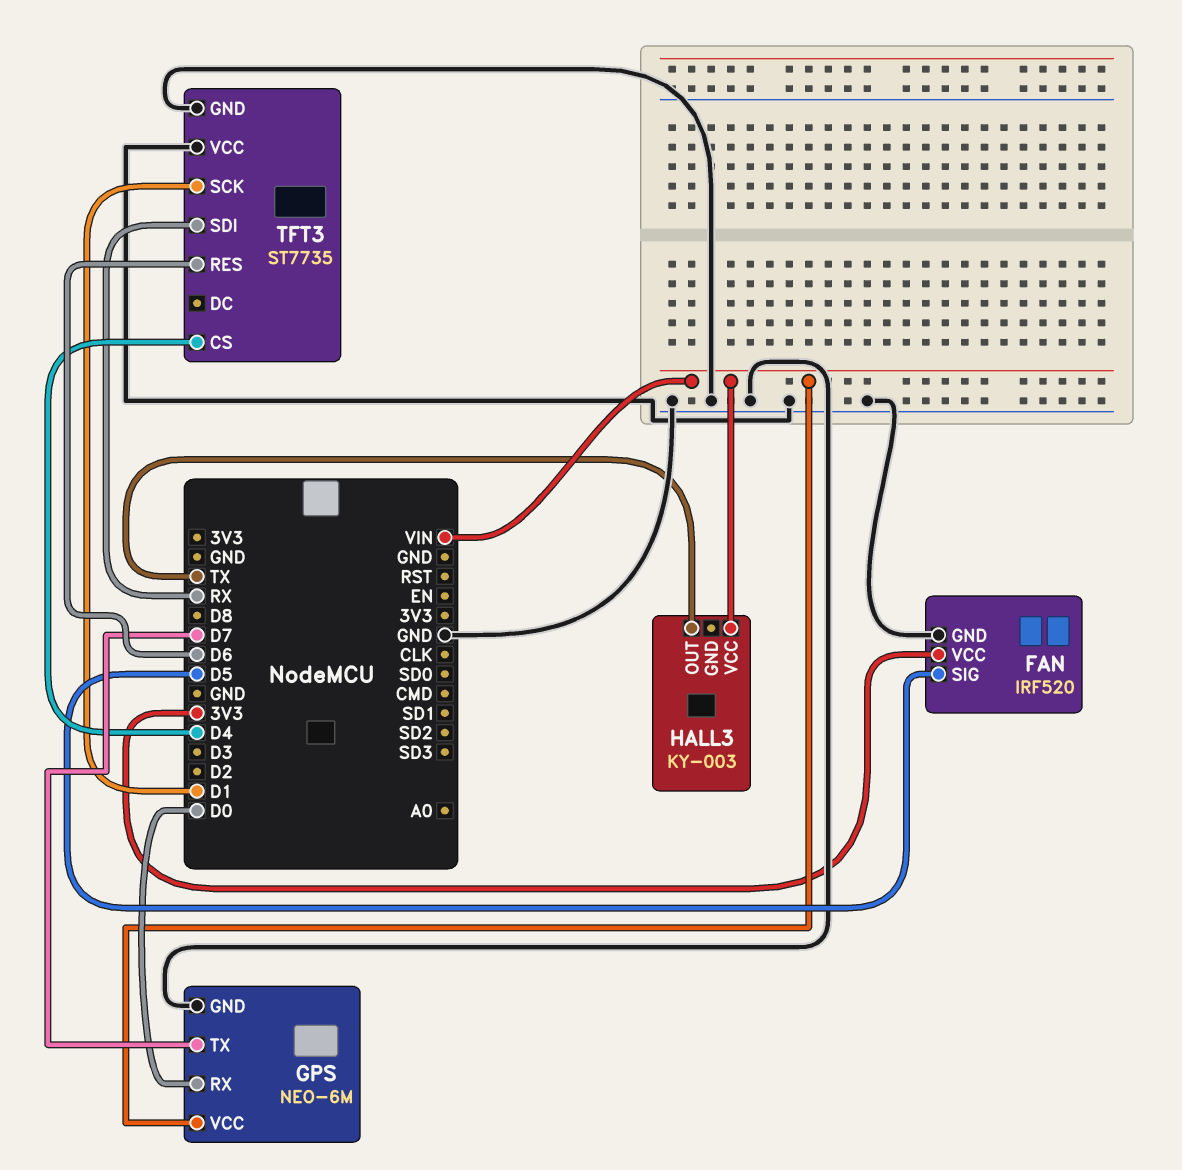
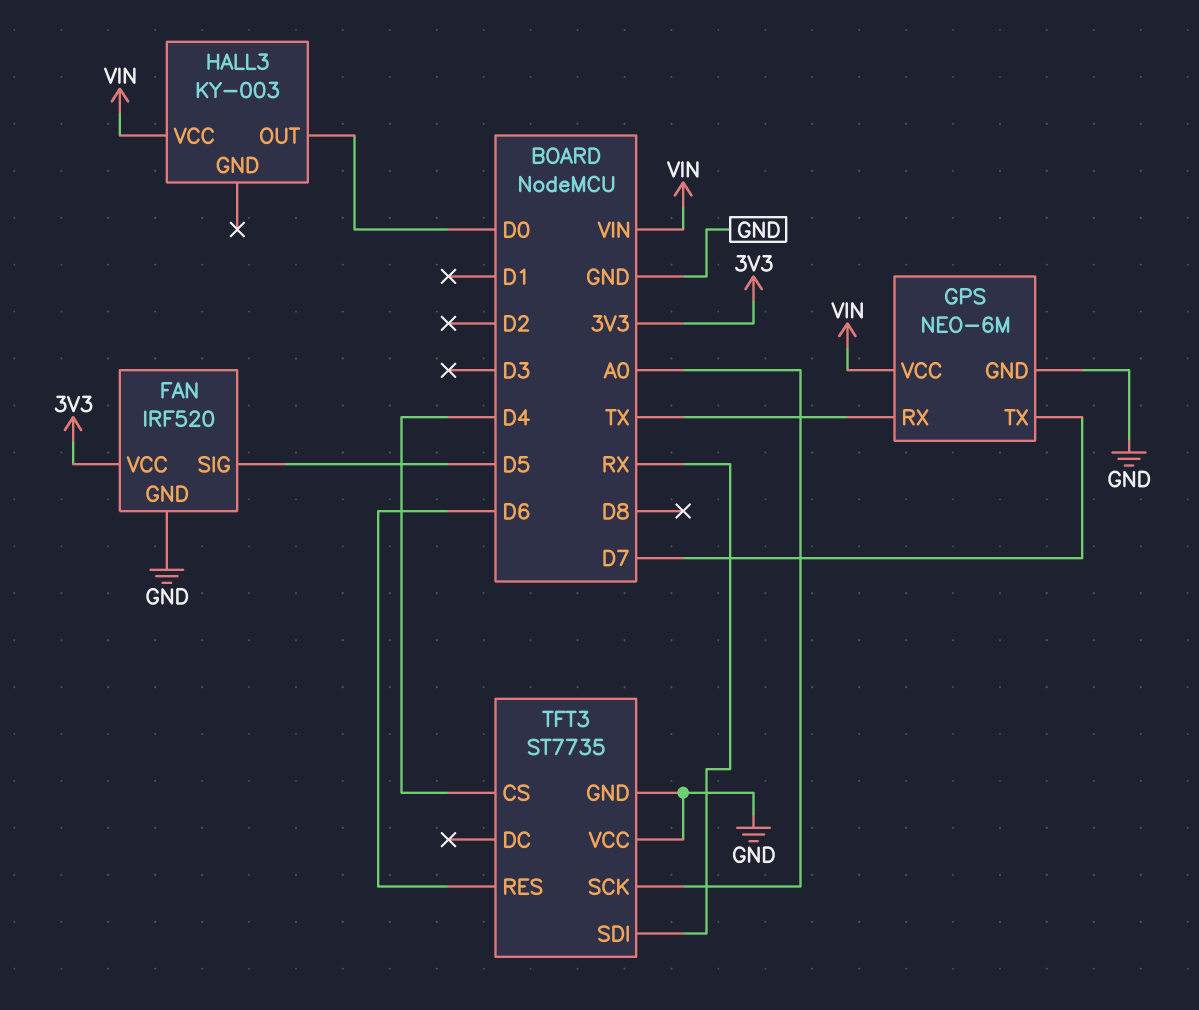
GPS pin RX: D0 -> TX
HALL3 pin OUT: TX -> D0
TFT3 pin SCK: D1 -> A0

